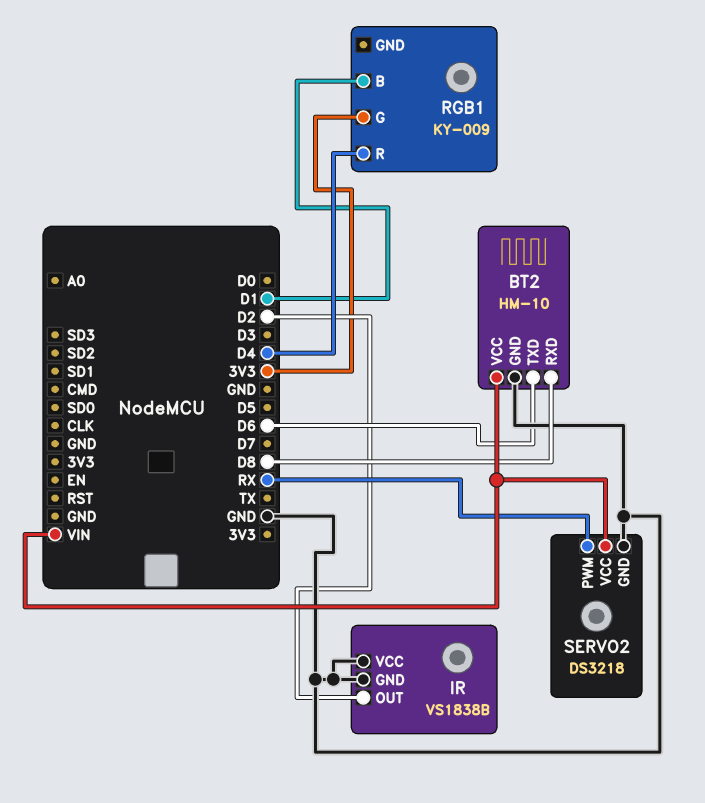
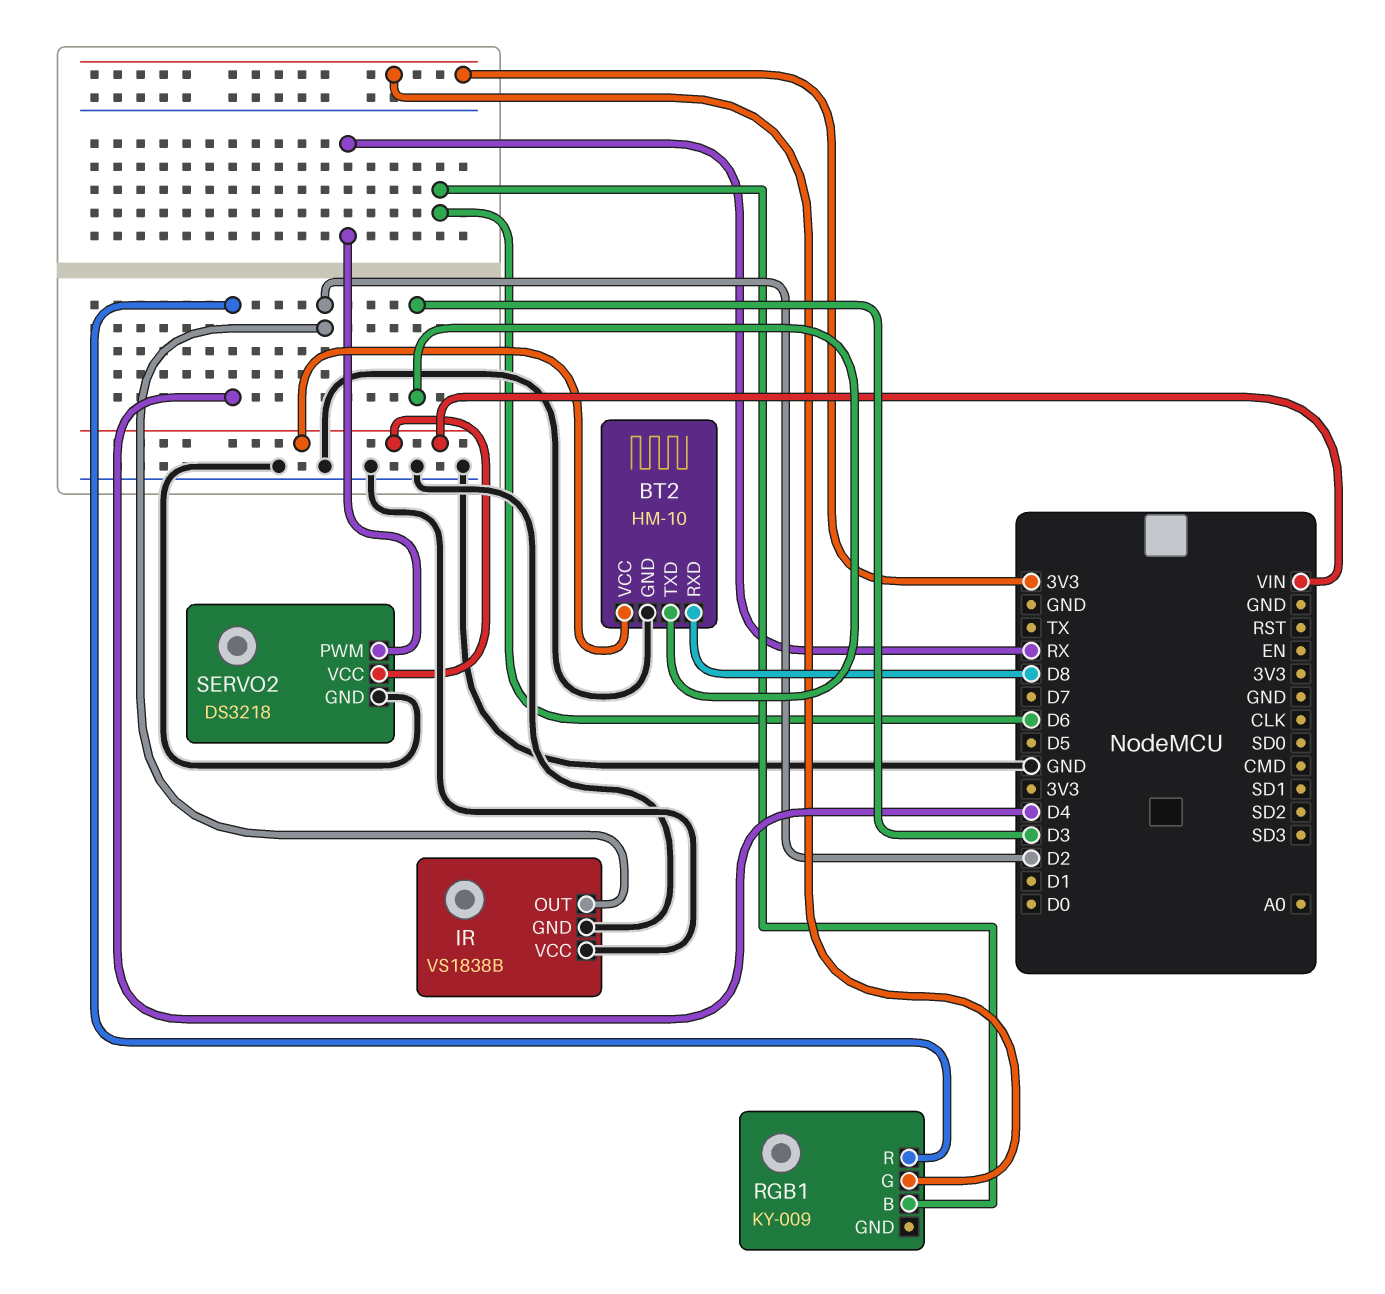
BT2 pin TXD: D6 -> D3
RGB1 pin B: D1 -> D6

